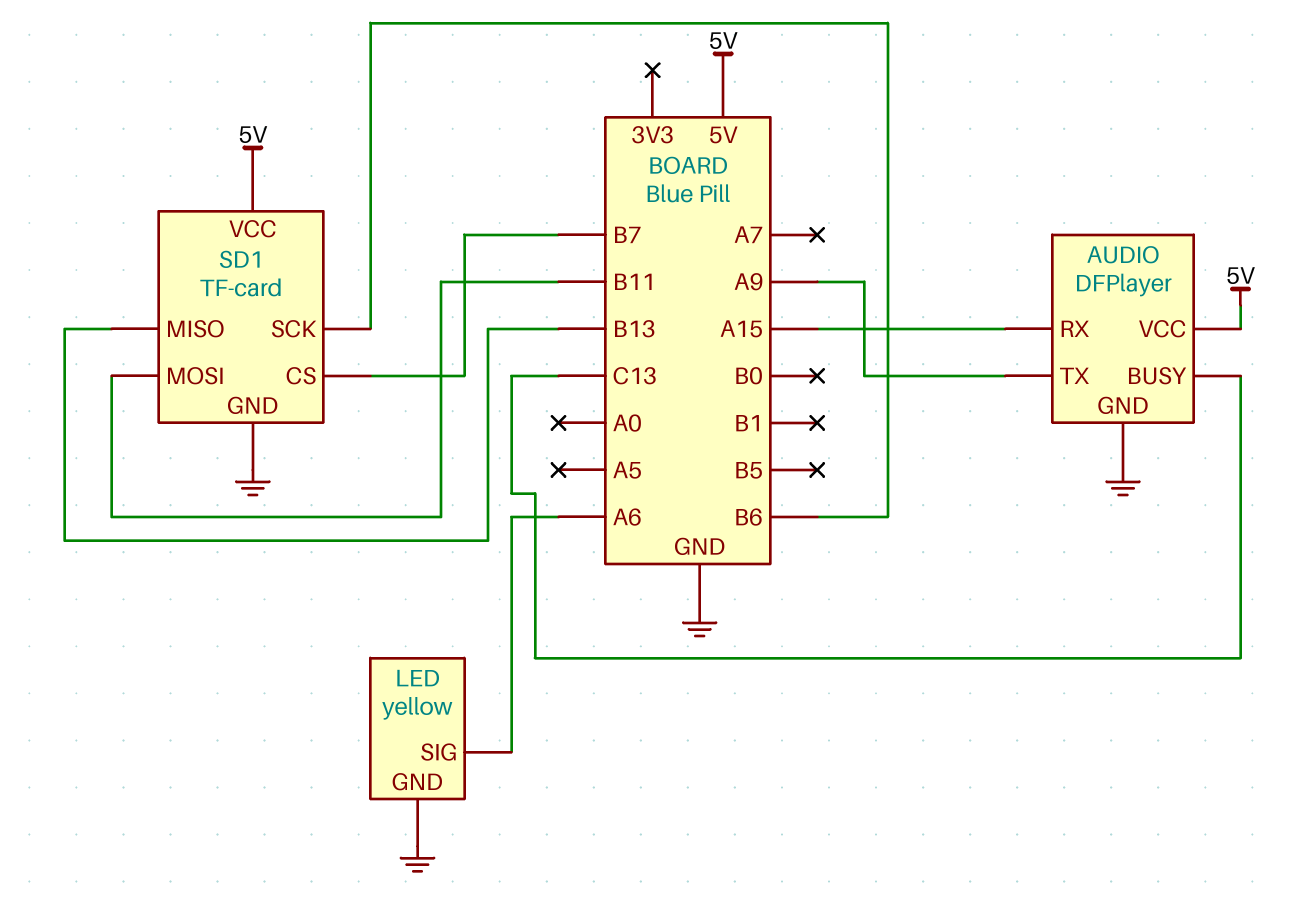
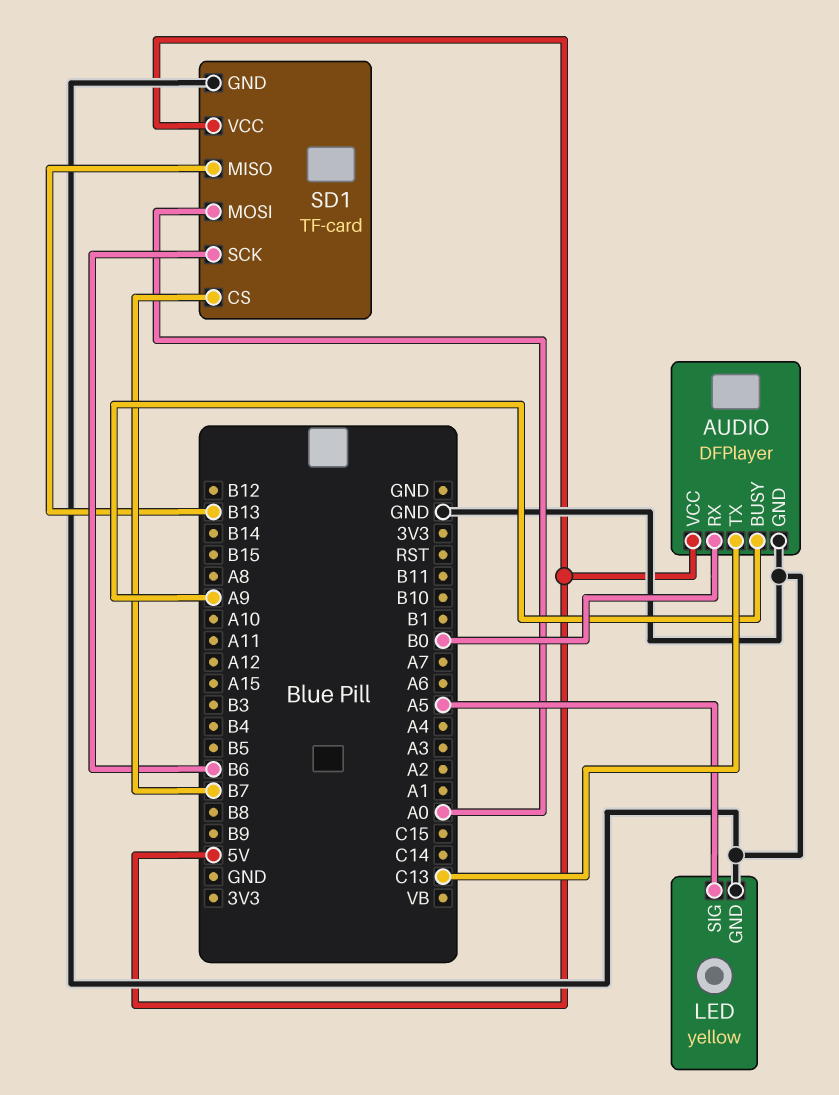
AUDIO pin BUSY: C13 -> A9
AUDIO pin RX: A15 -> B0
AUDIO pin TX: A9 -> C13
LED pin SIG: A6 -> A5
SD1 pin MOSI: B11 -> A0

